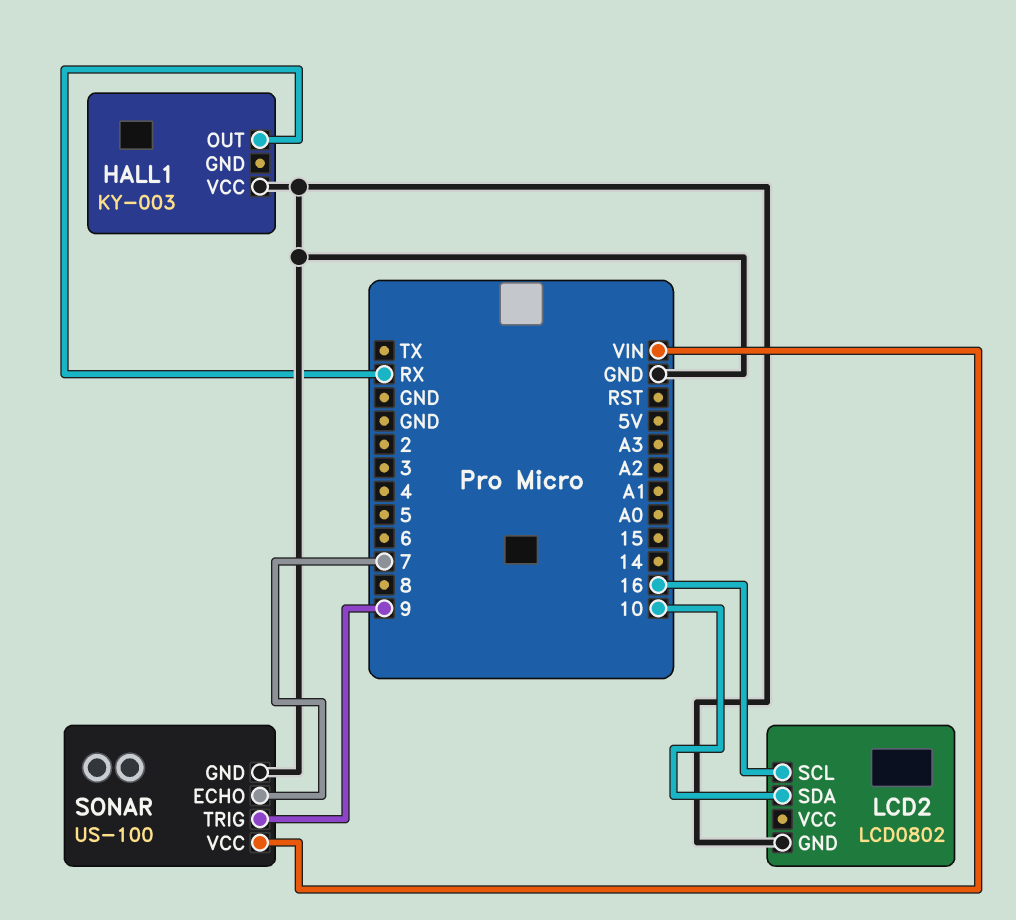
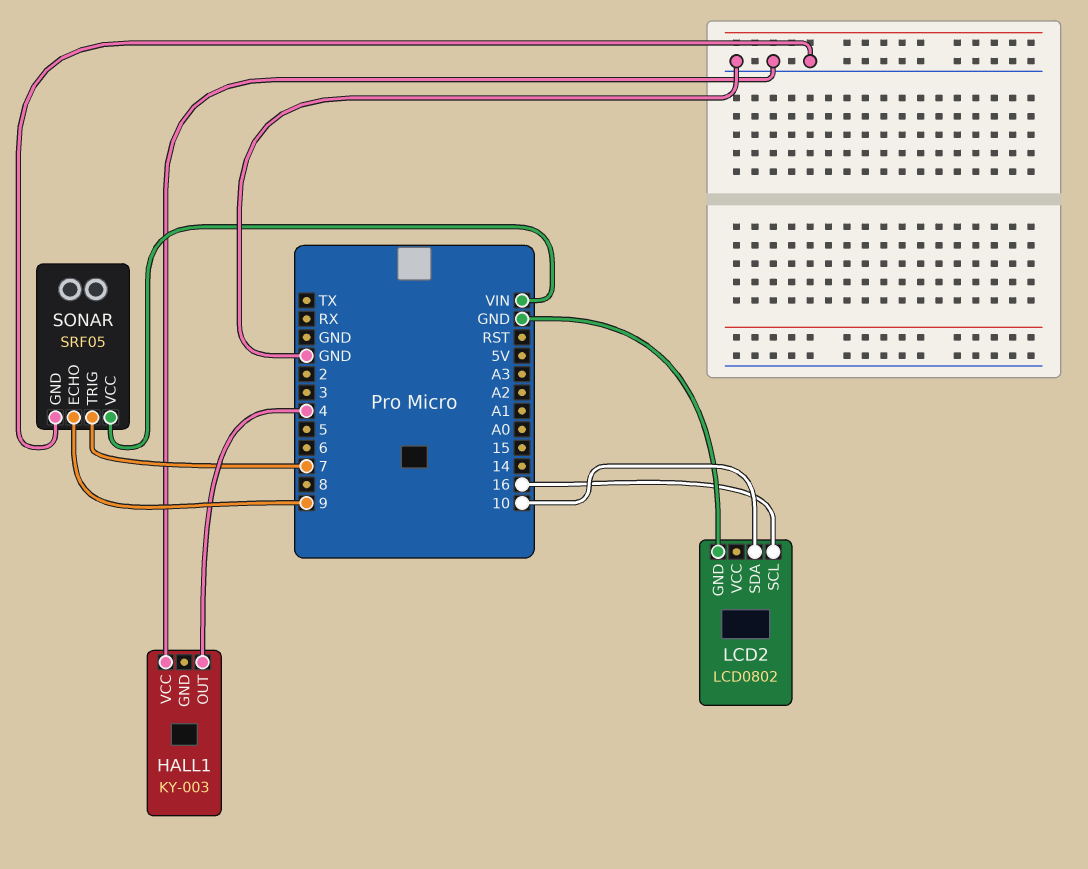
HALL1 pin OUT: RX -> 4
SONAR: US-100 -> SRF05
SONAR pin ECHO: 7 -> 9
SONAR pin TRIG: 9 -> 7

